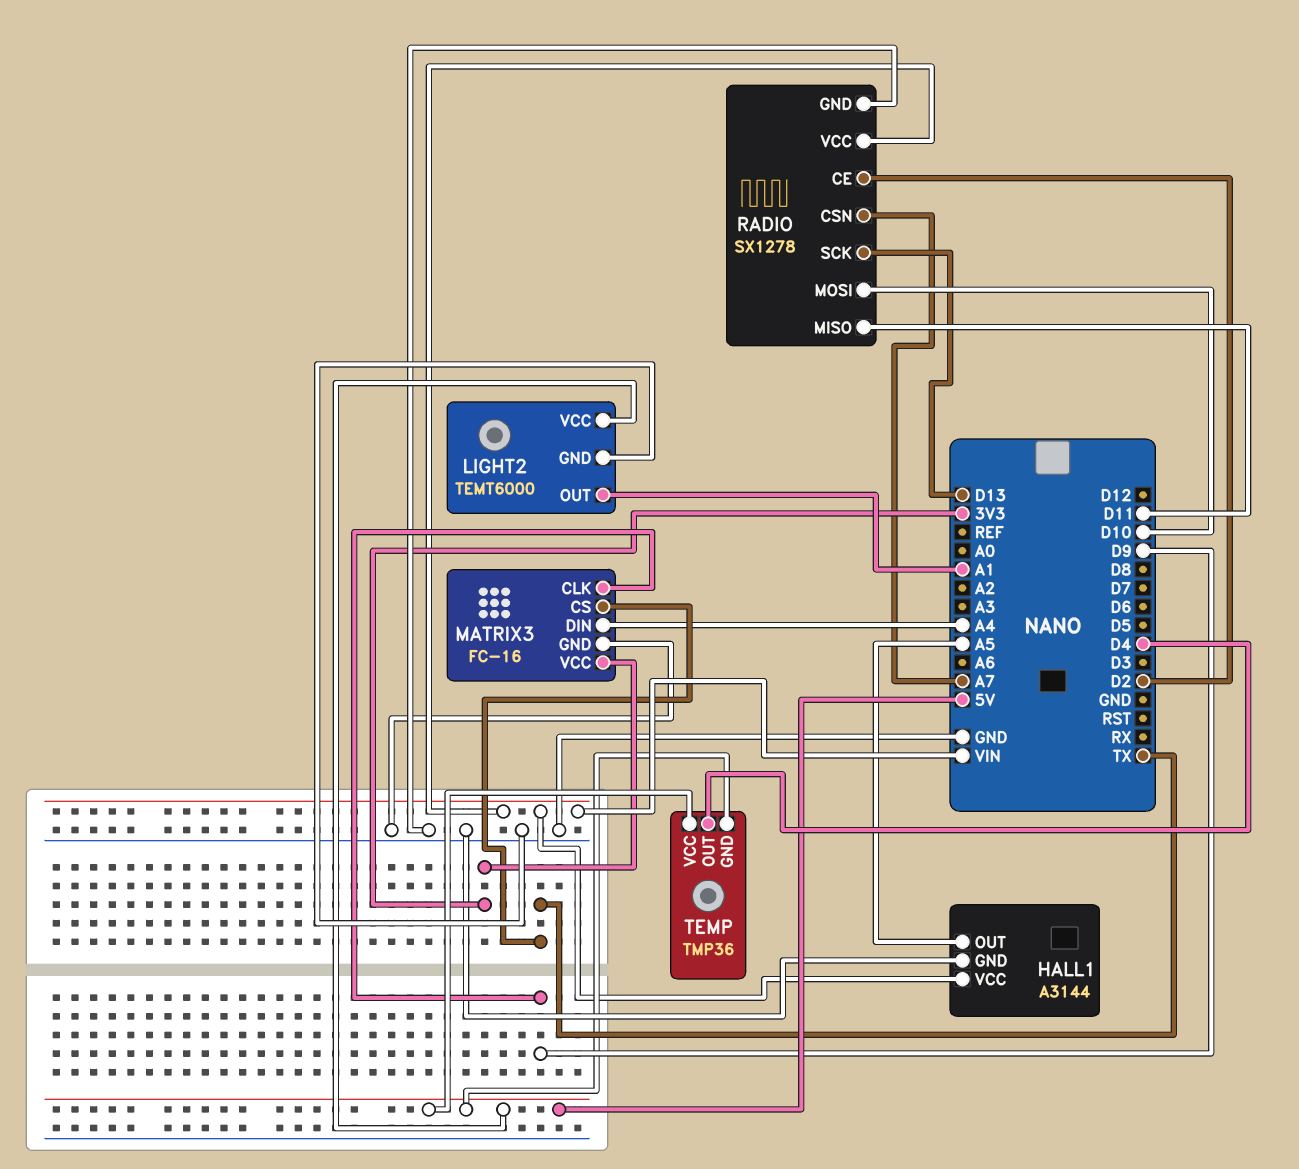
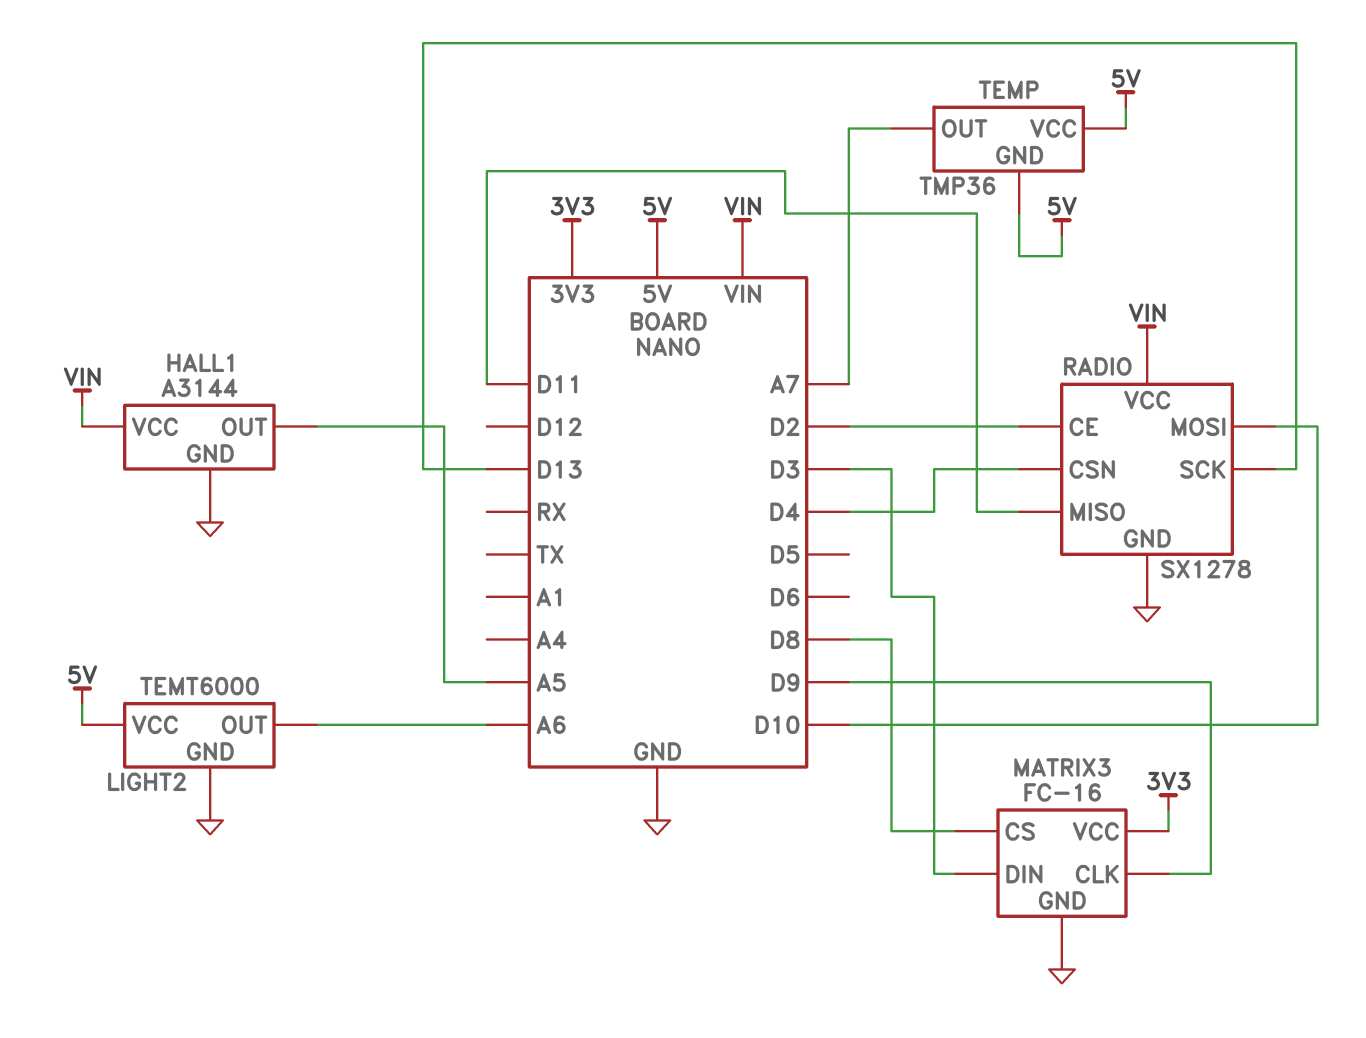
LIGHT2 pin OUT: A1 -> A6
MATRIX3 pin CS: TX -> D8
MATRIX3 pin DIN: A4 -> D3
RADIO pin CSN: A7 -> D4
TEMP pin OUT: D4 -> A7

